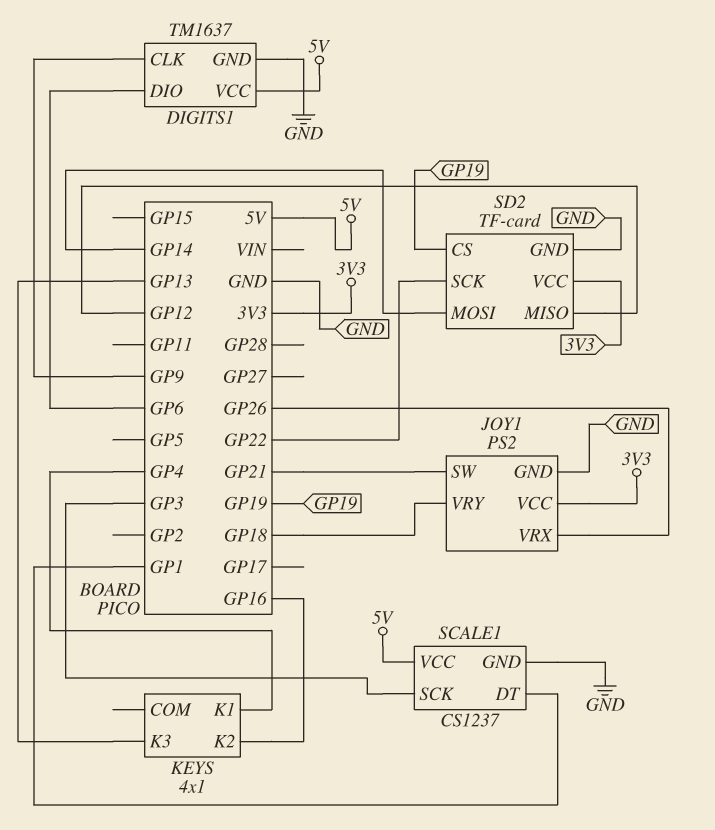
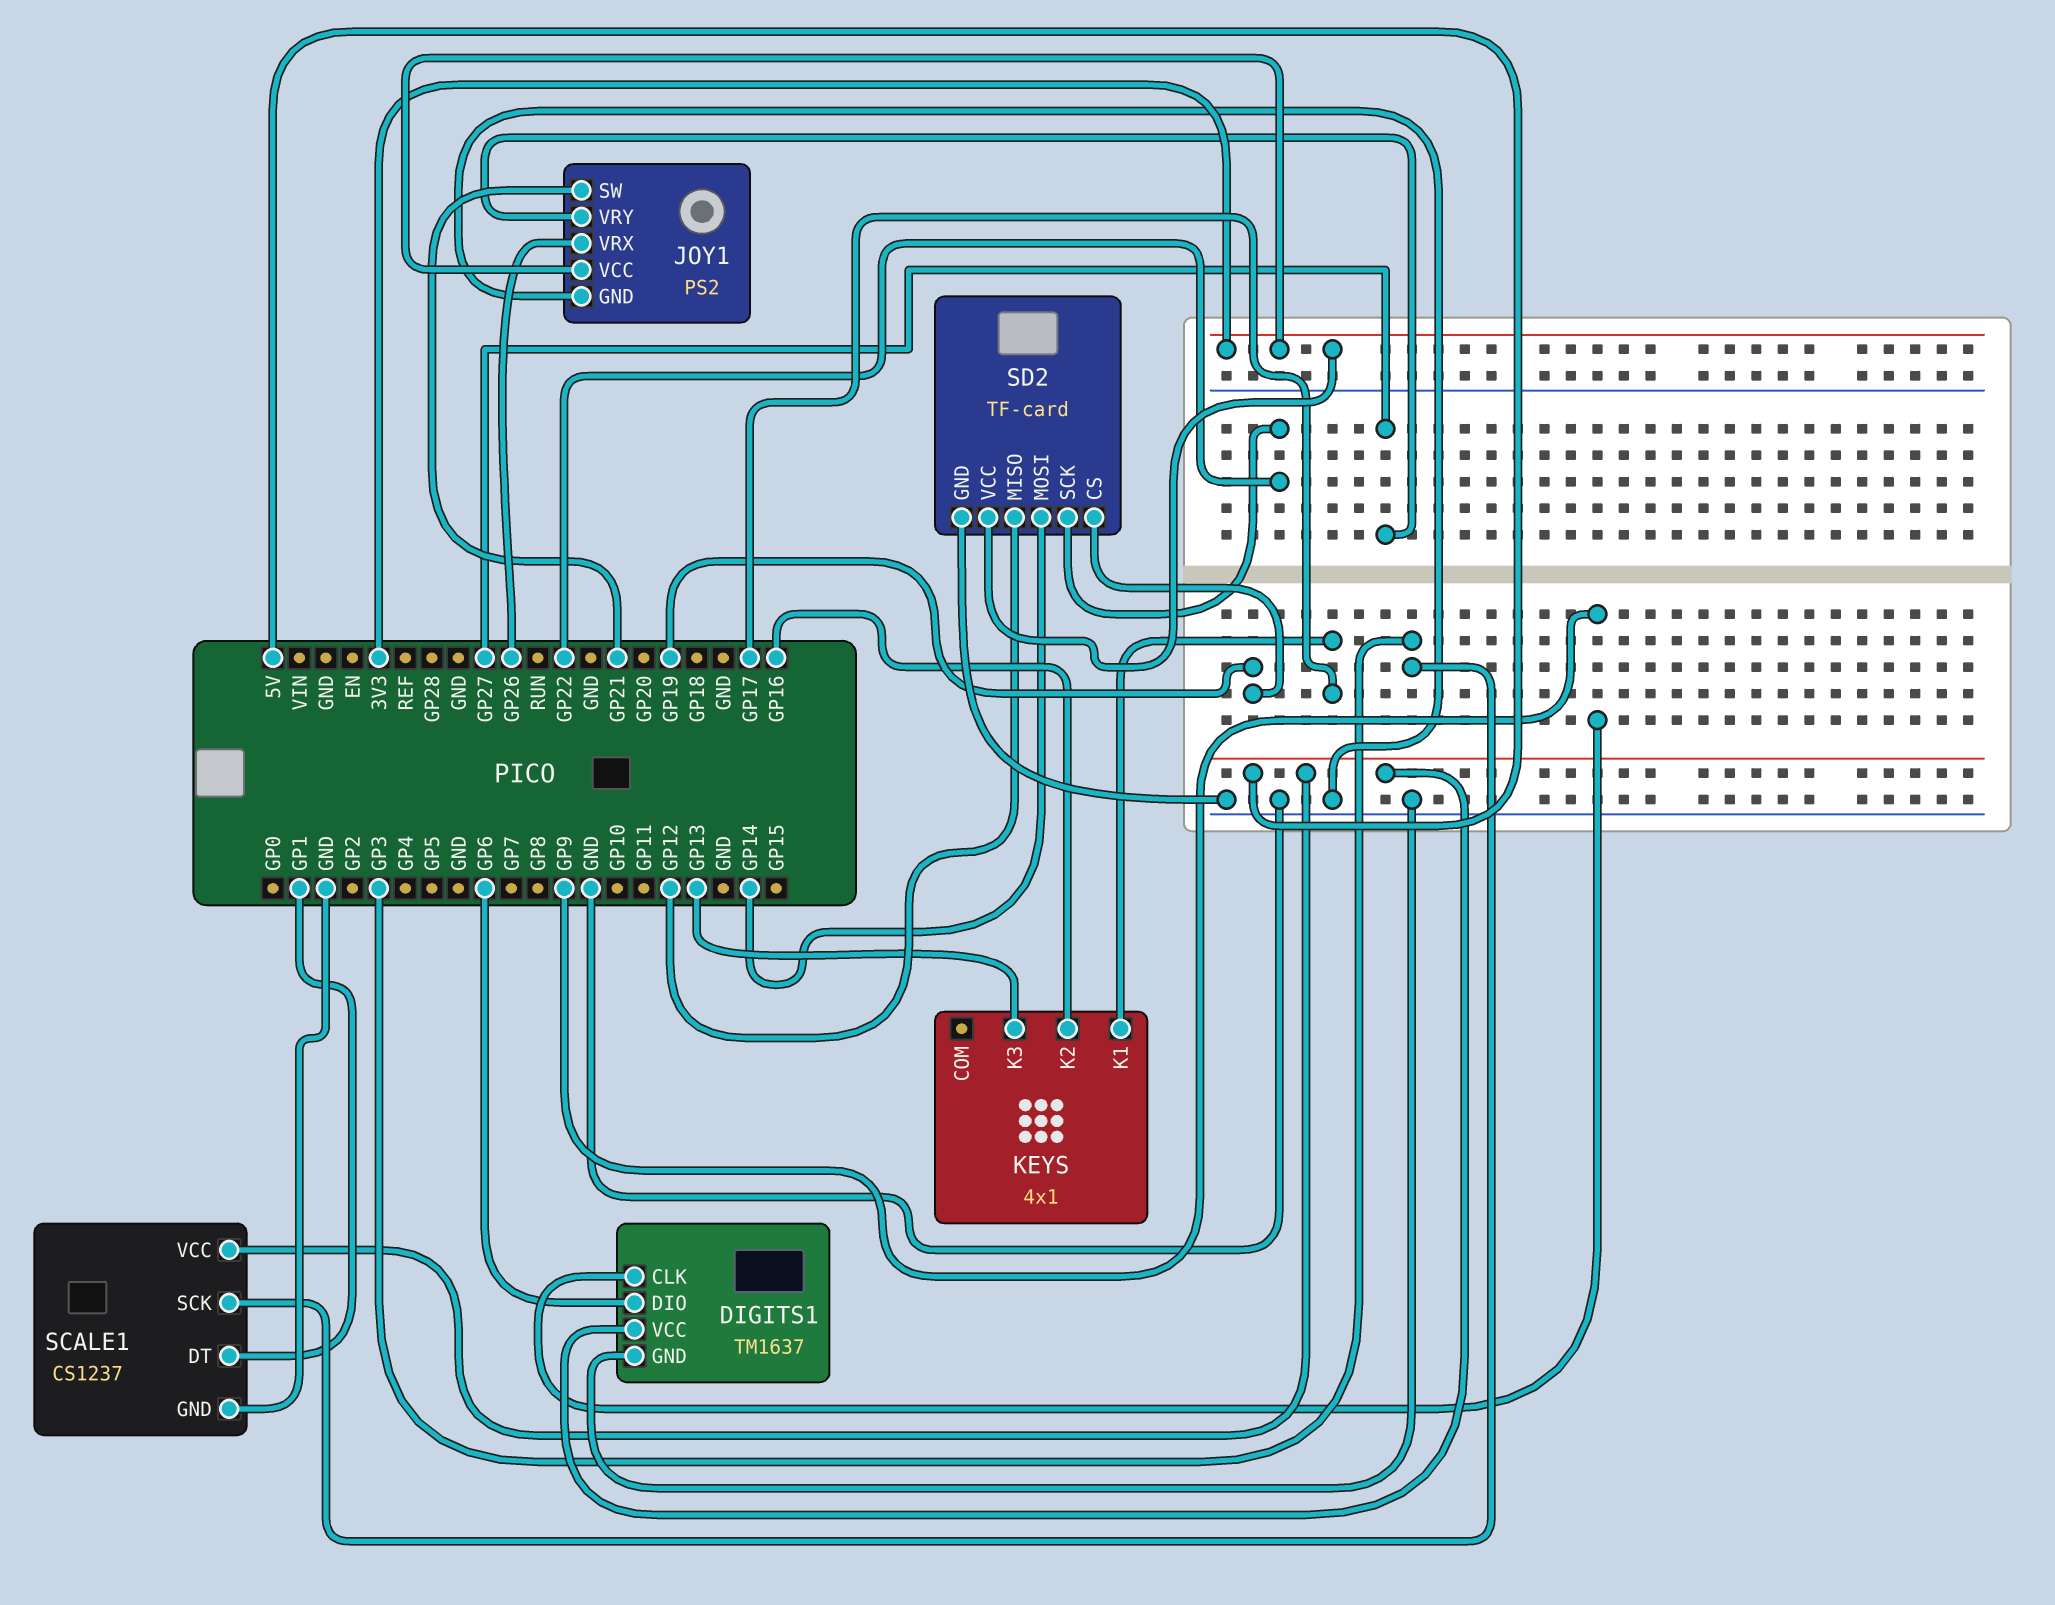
JOY1 pin VRY: GP18 -> GP27
KEYS pin K1: GP4 -> GP17

